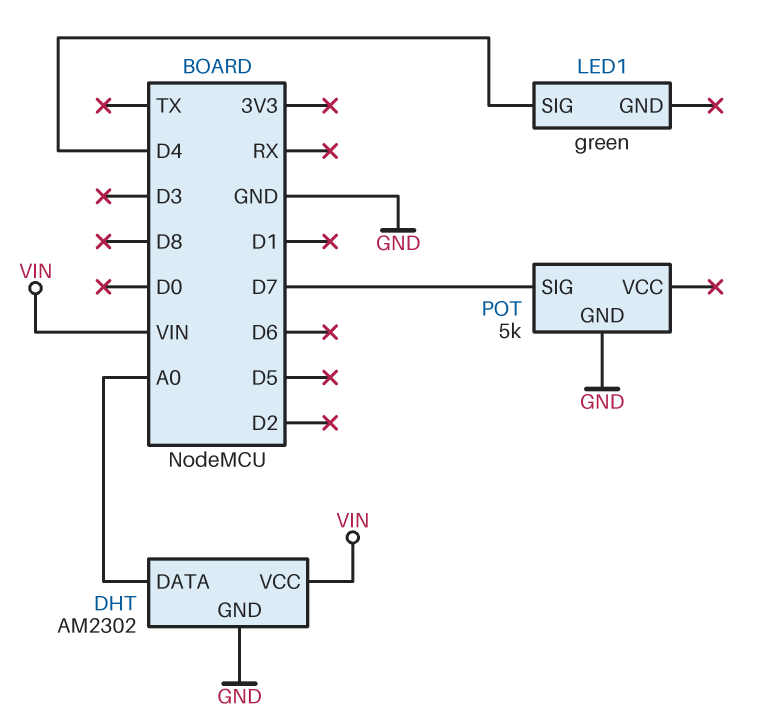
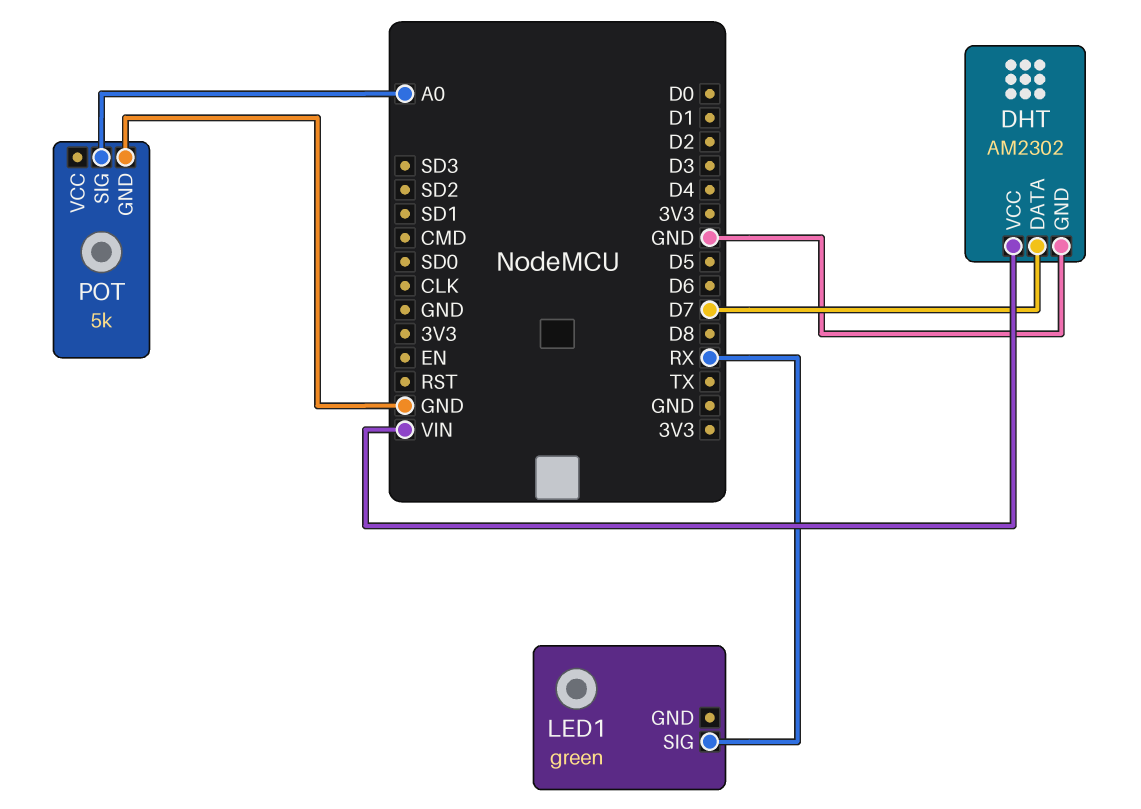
DHT pin DATA: A0 -> D7
LED1 pin SIG: D4 -> RX
POT pin SIG: D7 -> A0

